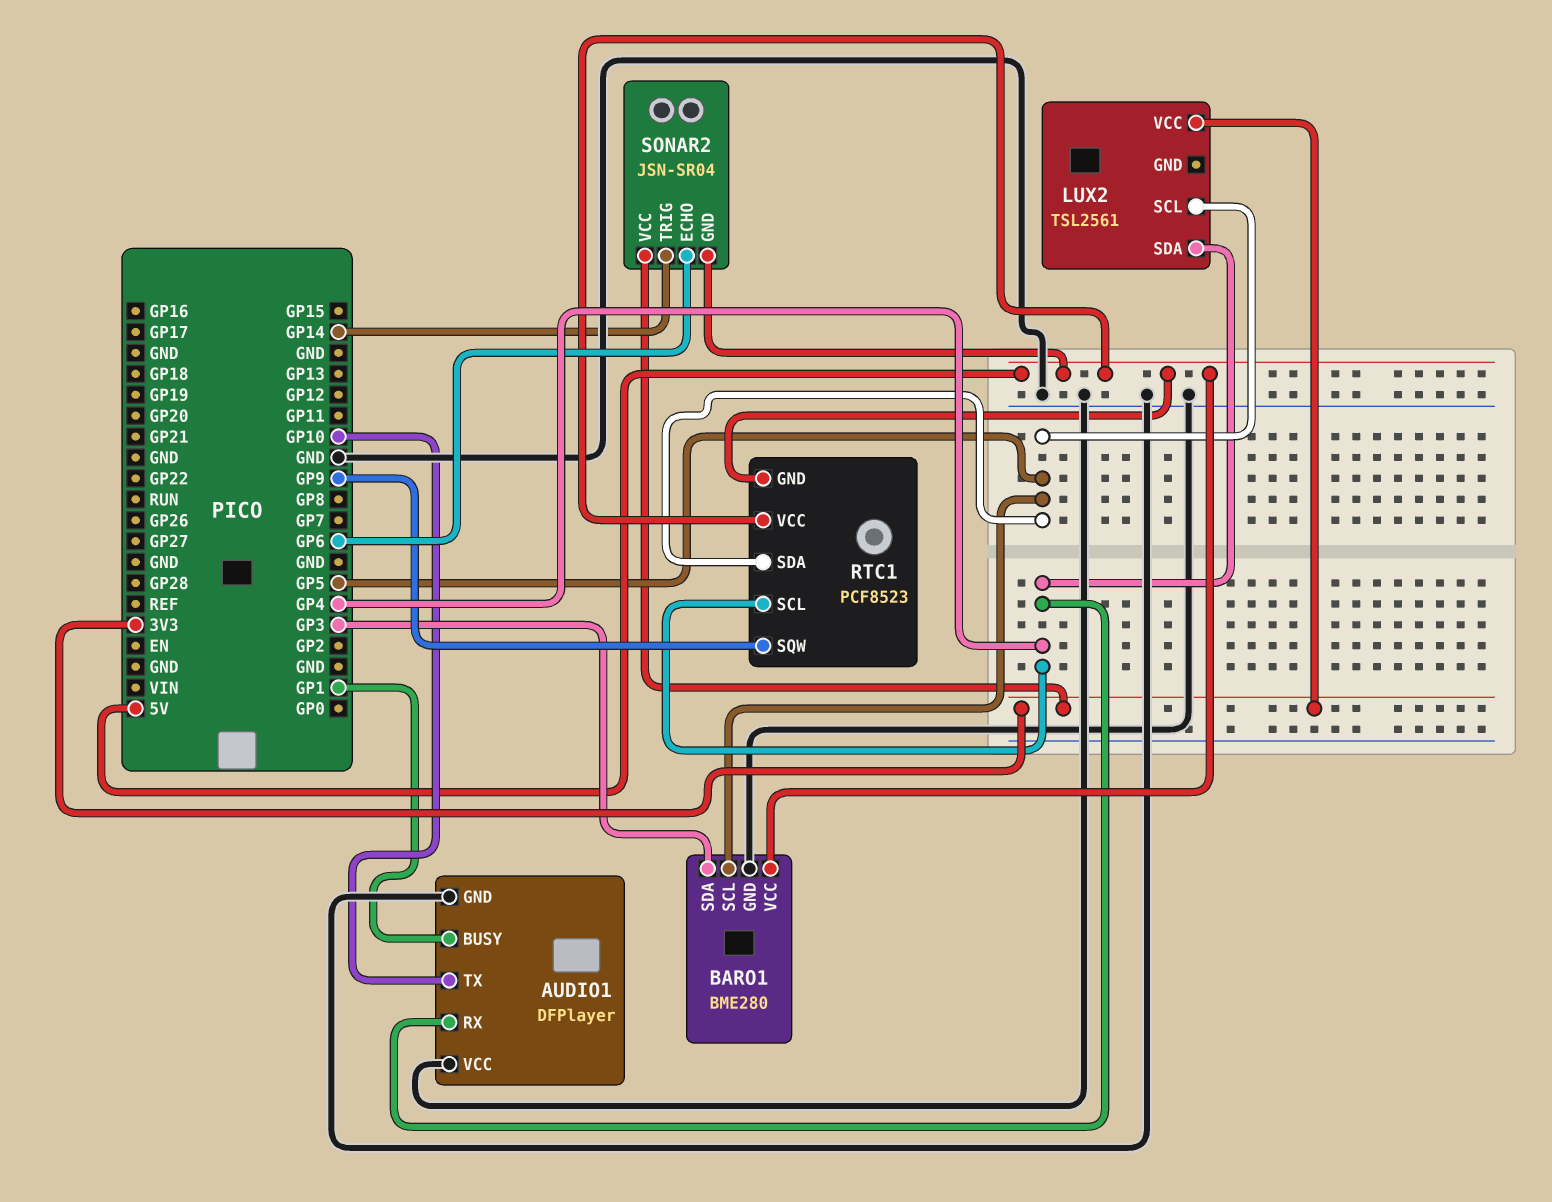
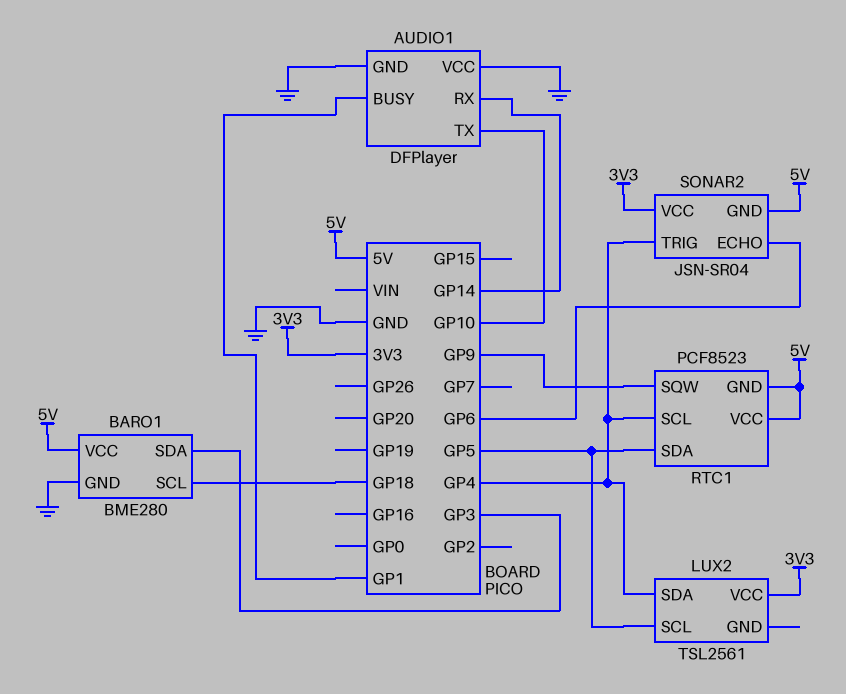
AUDIO1 pin RX: GP4 -> GP14
BARO1 pin SCL: GP5 -> GP18
SONAR2 pin TRIG: GP14 -> GP4

